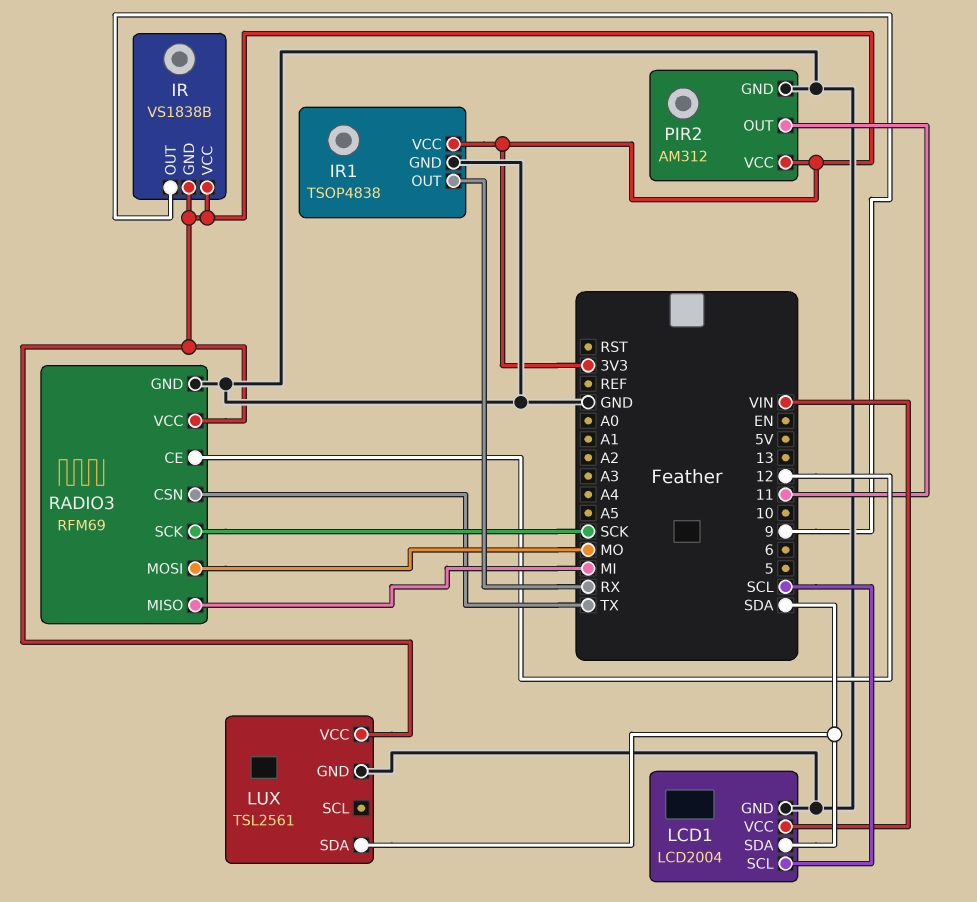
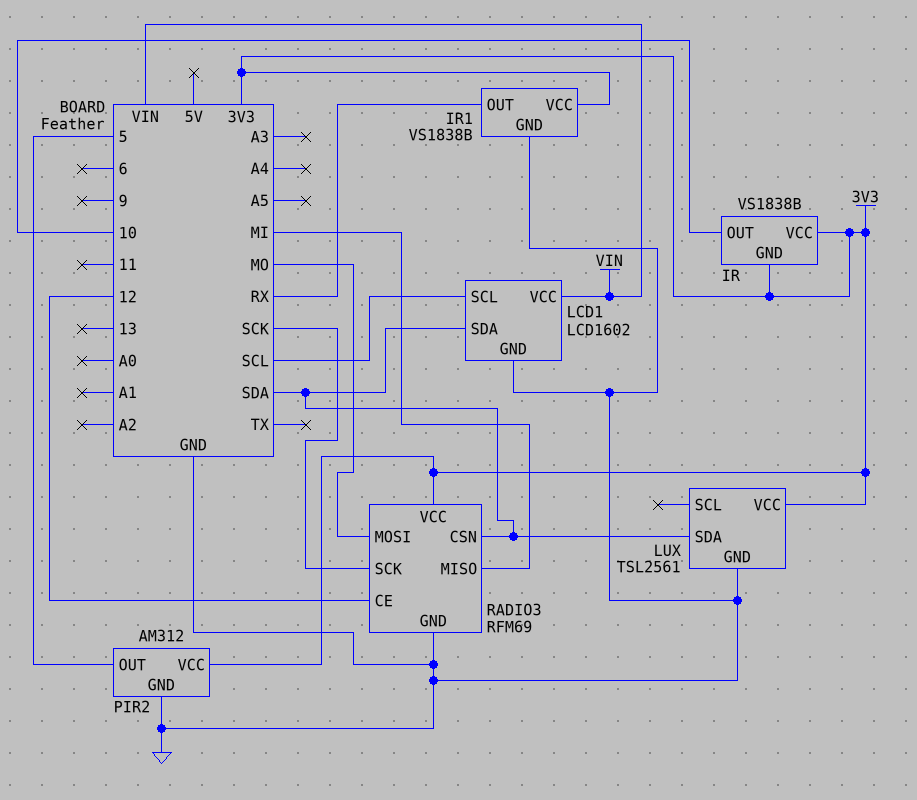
IR pin OUT: 9 -> 10
IR1: TSOP4838 -> VS1838B
LCD1: LCD2004 -> LCD1602
PIR2 pin OUT: 11 -> 5
RADIO3 pin CSN: TX -> SDA

